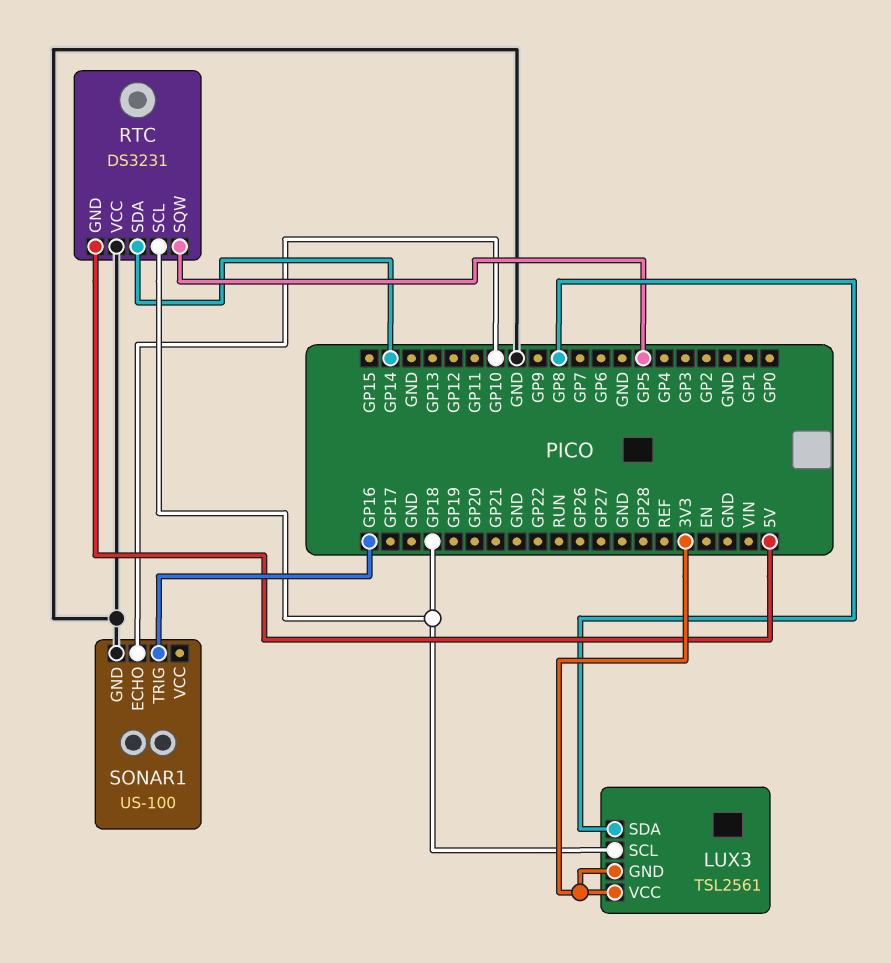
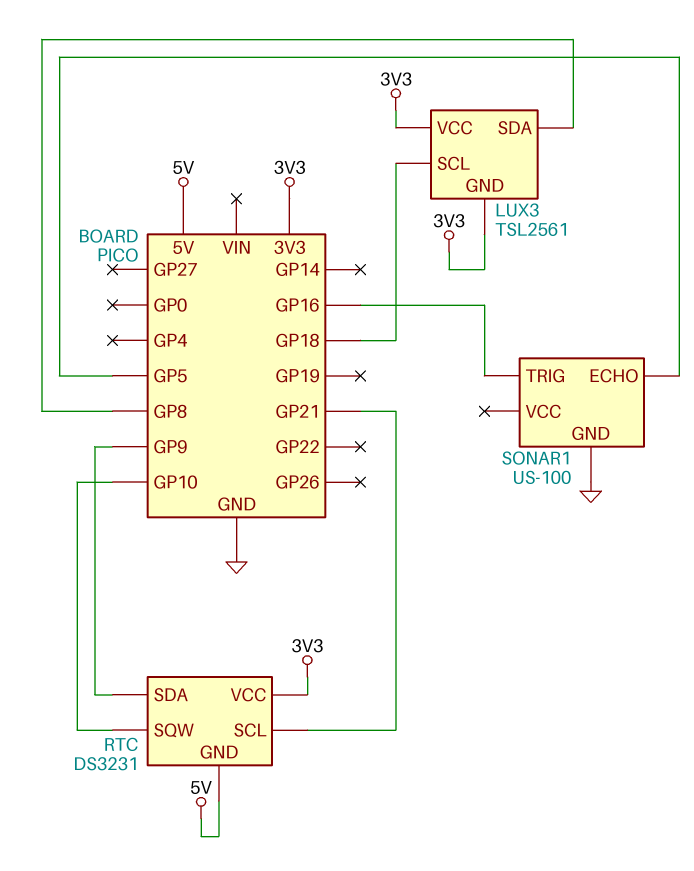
RTC pin SCL: GP18 -> GP21
RTC pin SDA: GP14 -> GP9
RTC pin SQW: GP5 -> GP10
RTC pin VCC: GND -> 3V3
SONAR1 pin ECHO: GP10 -> GP5

